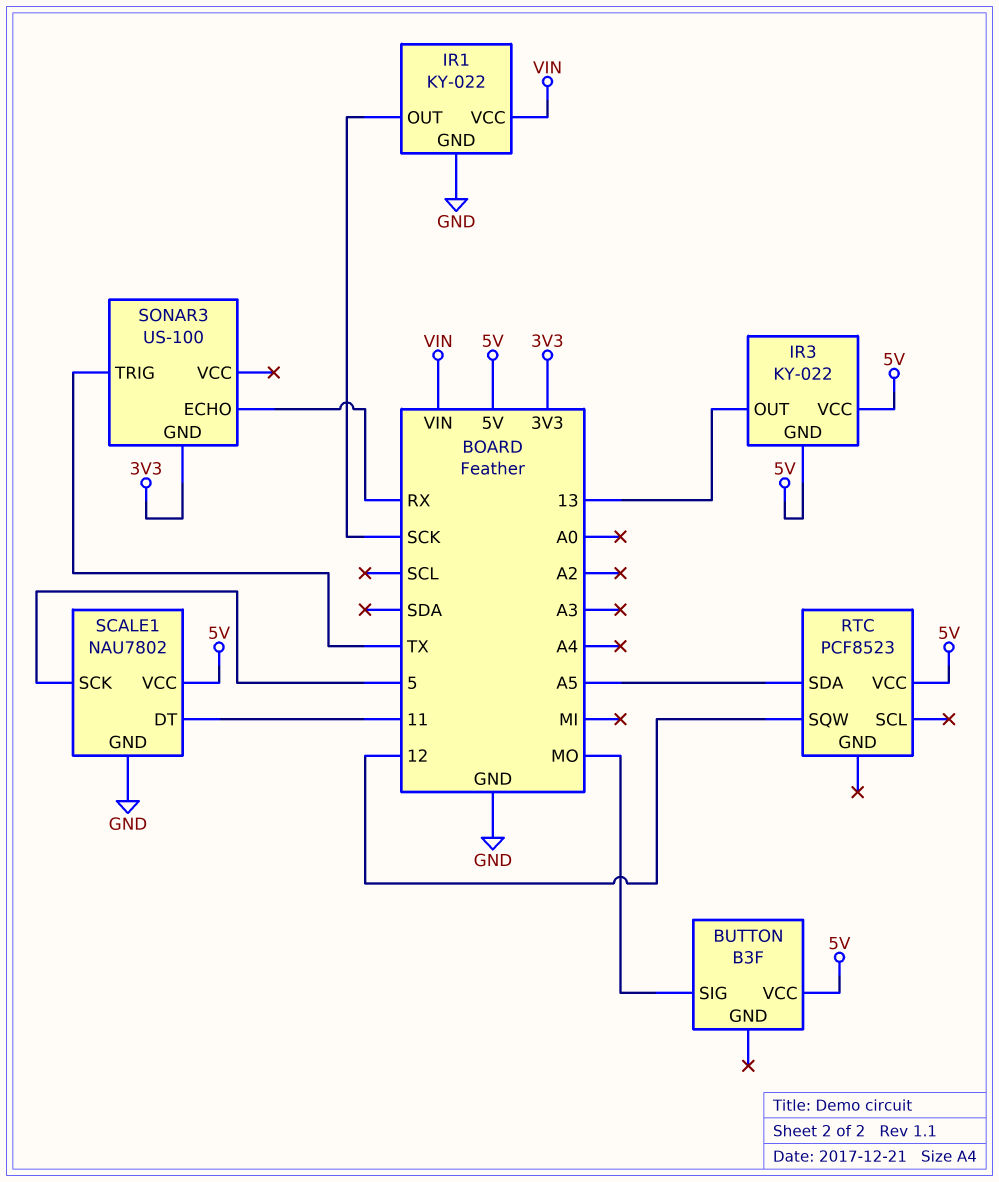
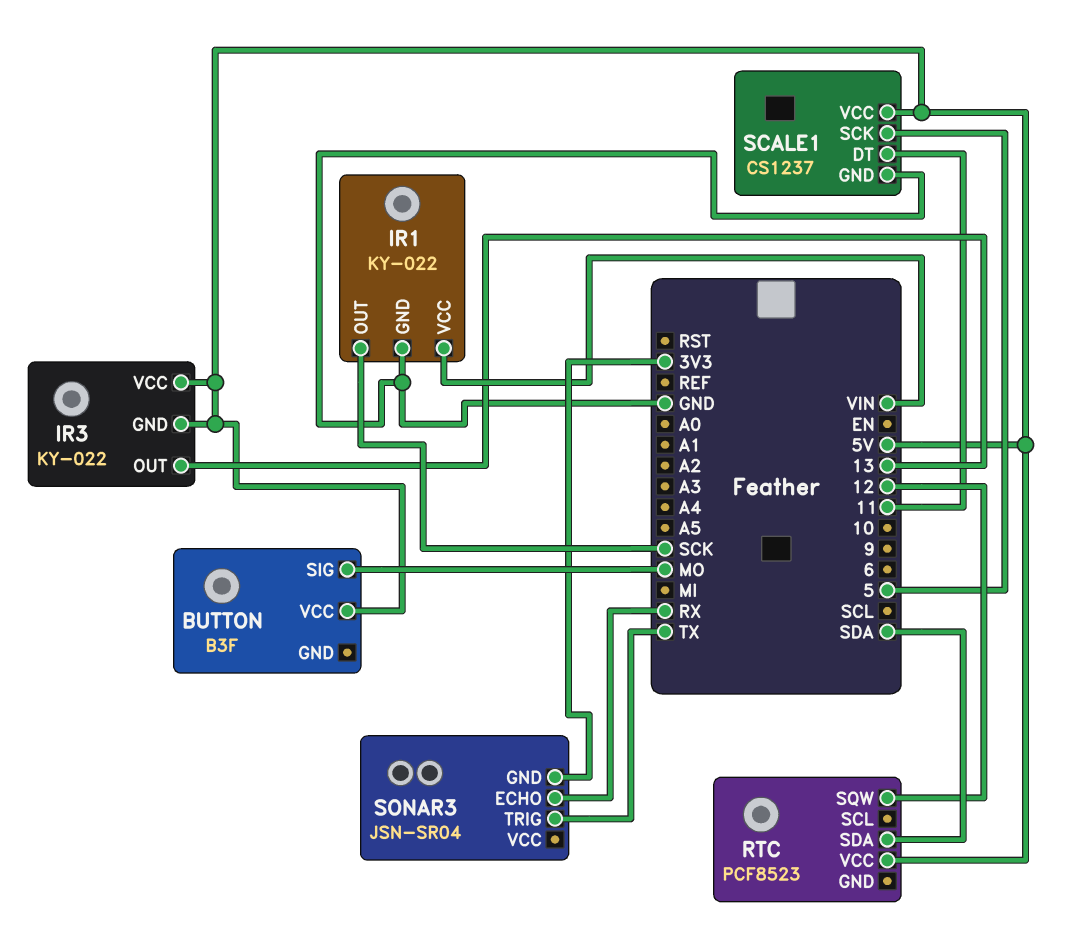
RTC pin SDA: A5 -> SDA
SCALE1: NAU7802 -> CS1237
SONAR3: US-100 -> JSN-SR04

